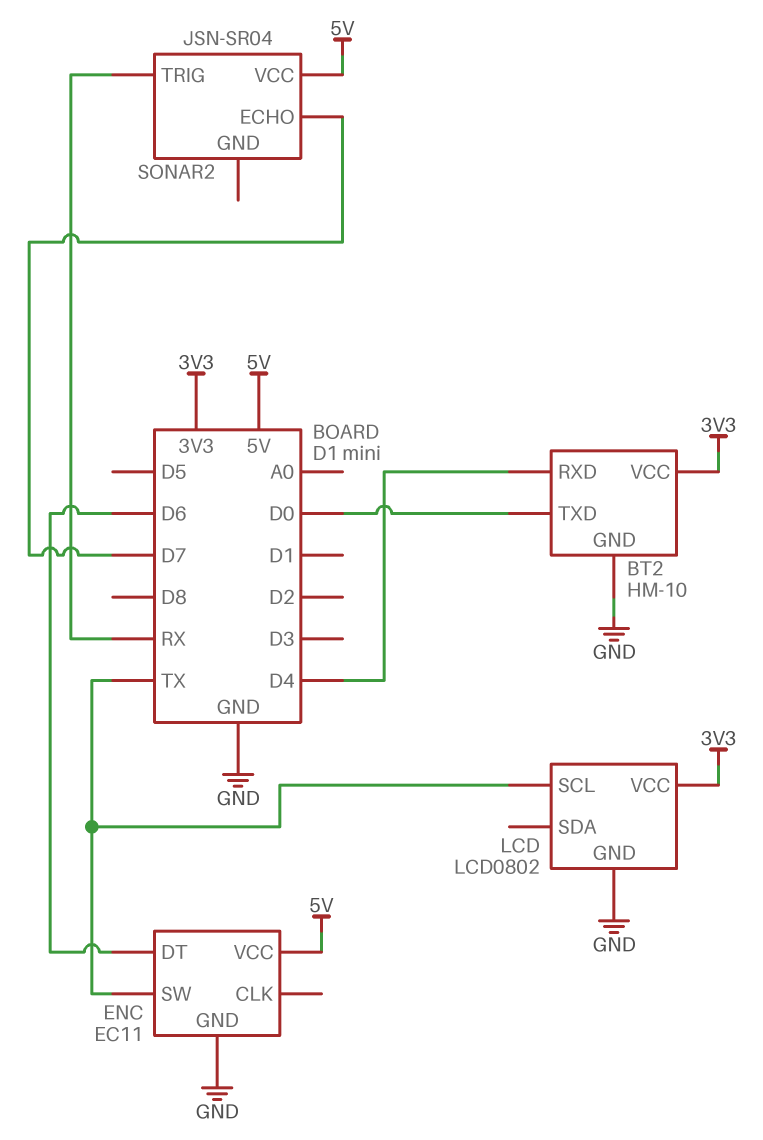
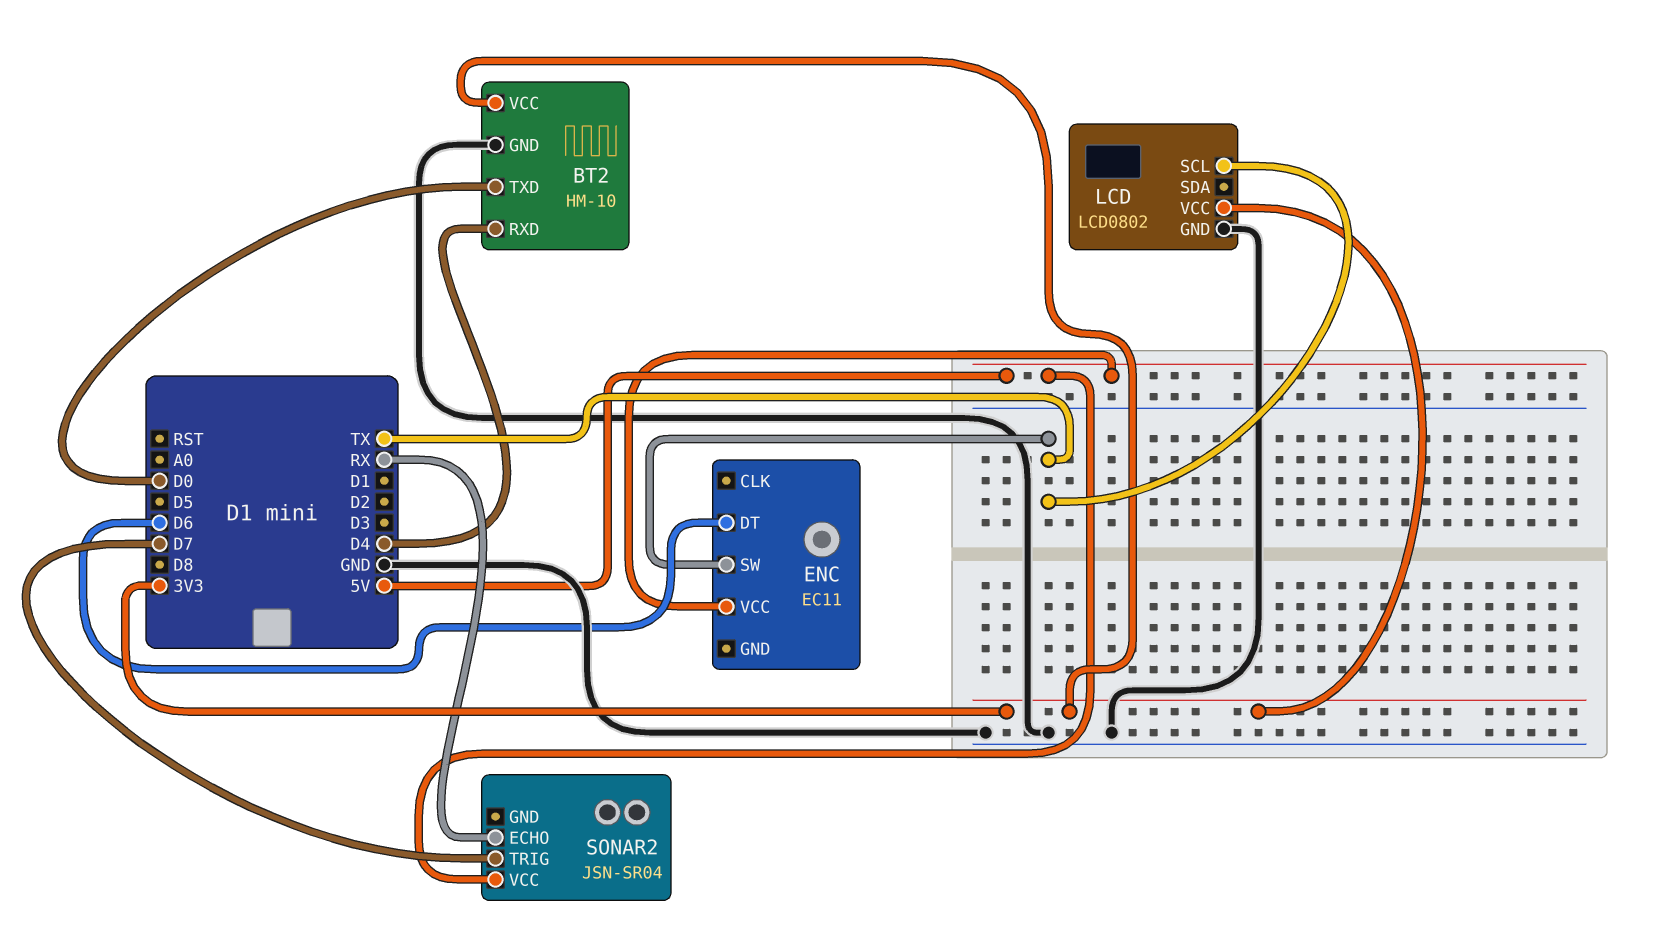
ENC pin GND: GND -> none
SONAR2 pin ECHO: D7 -> RX
SONAR2 pin TRIG: RX -> D7

